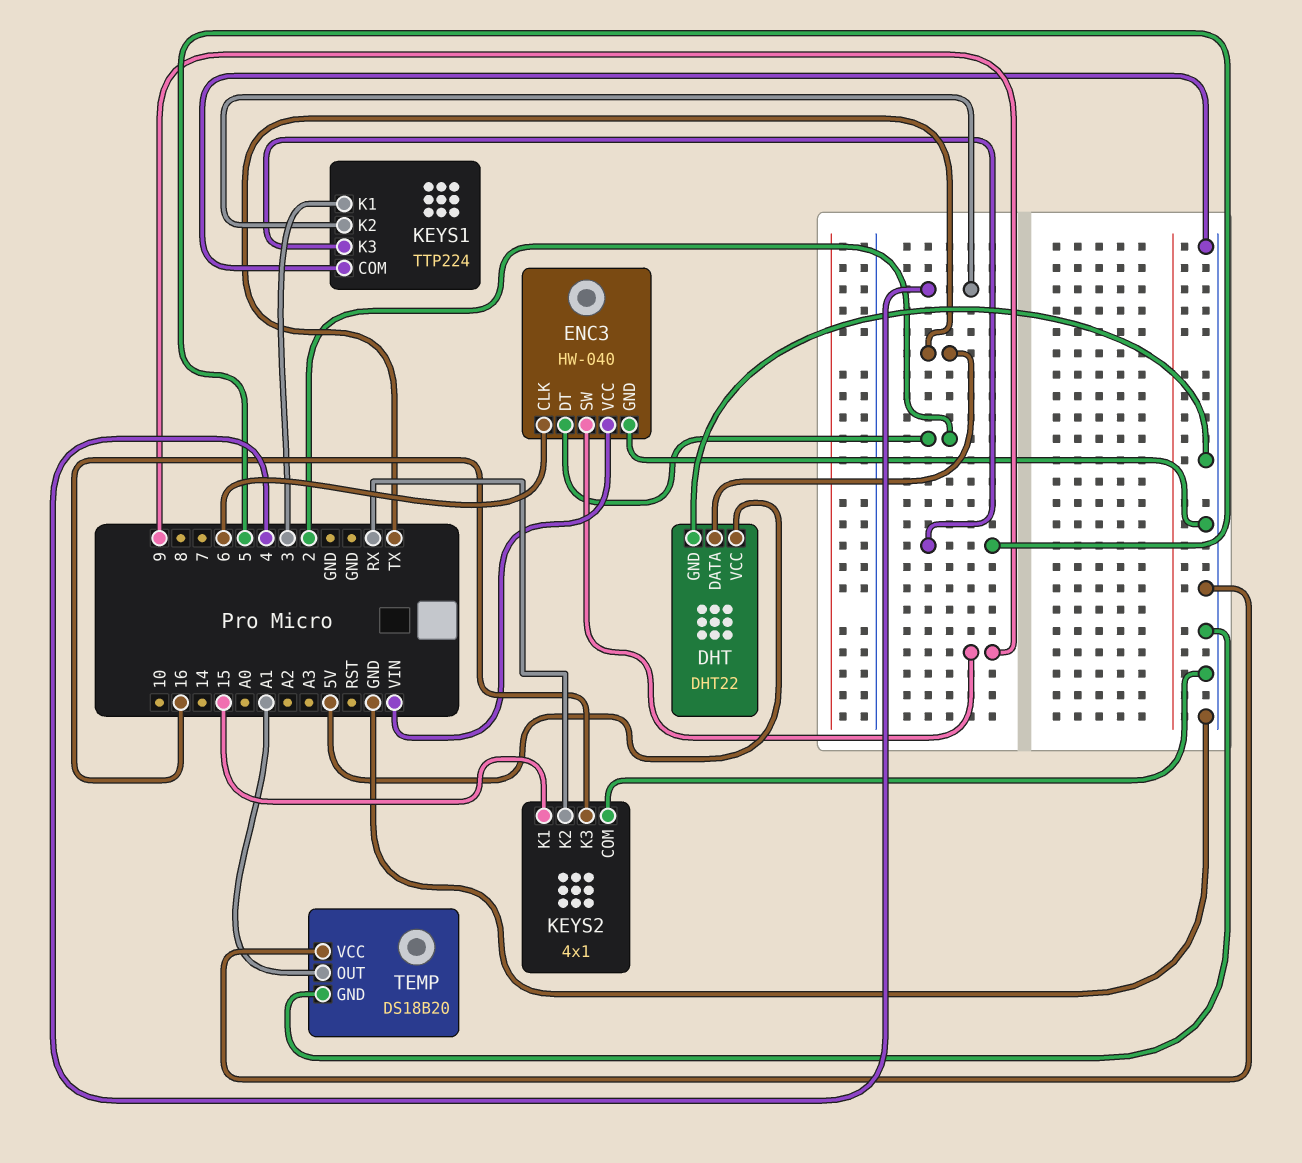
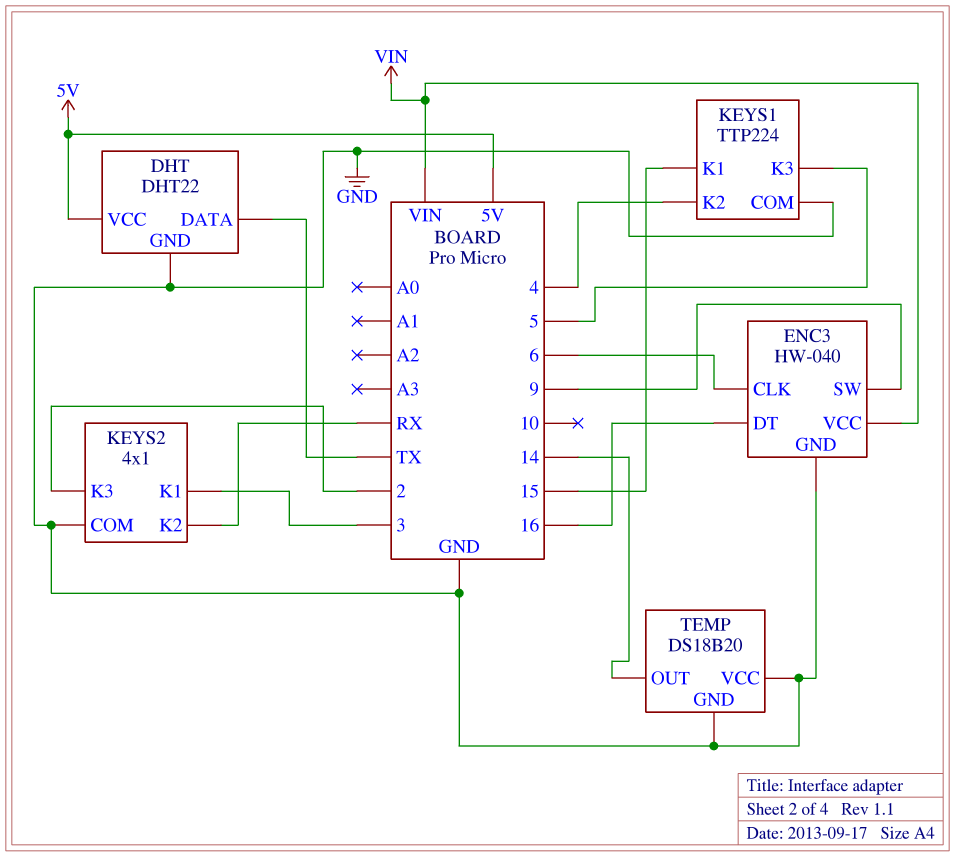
ENC3 pin DT: 2 -> 16
KEYS1 pin K1: 3 -> 15
KEYS2 pin K1: 15 -> 3
KEYS2 pin K3: 16 -> 2
TEMP pin OUT: A1 -> 14

